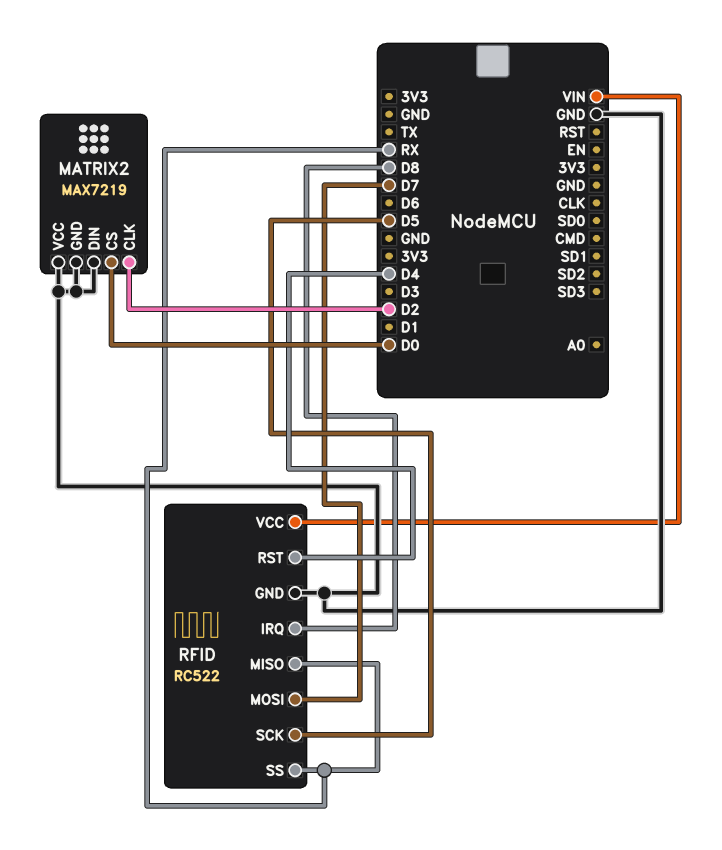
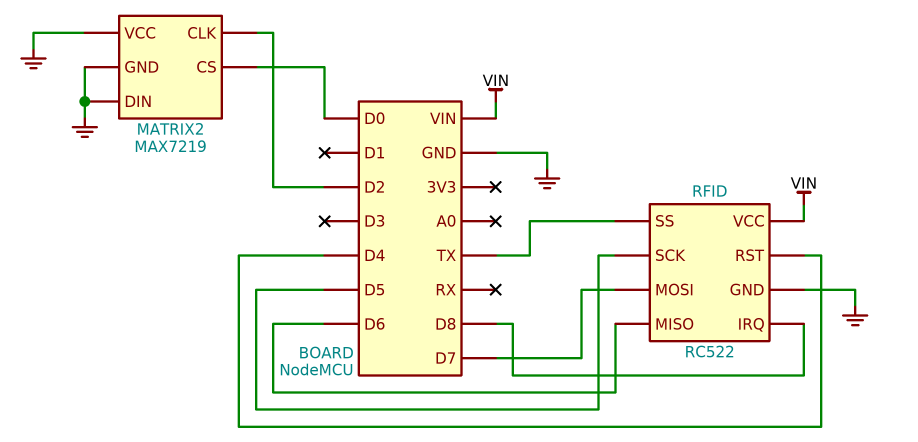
RFID pin MISO: RX -> D6
RFID pin SS: RX -> TX

